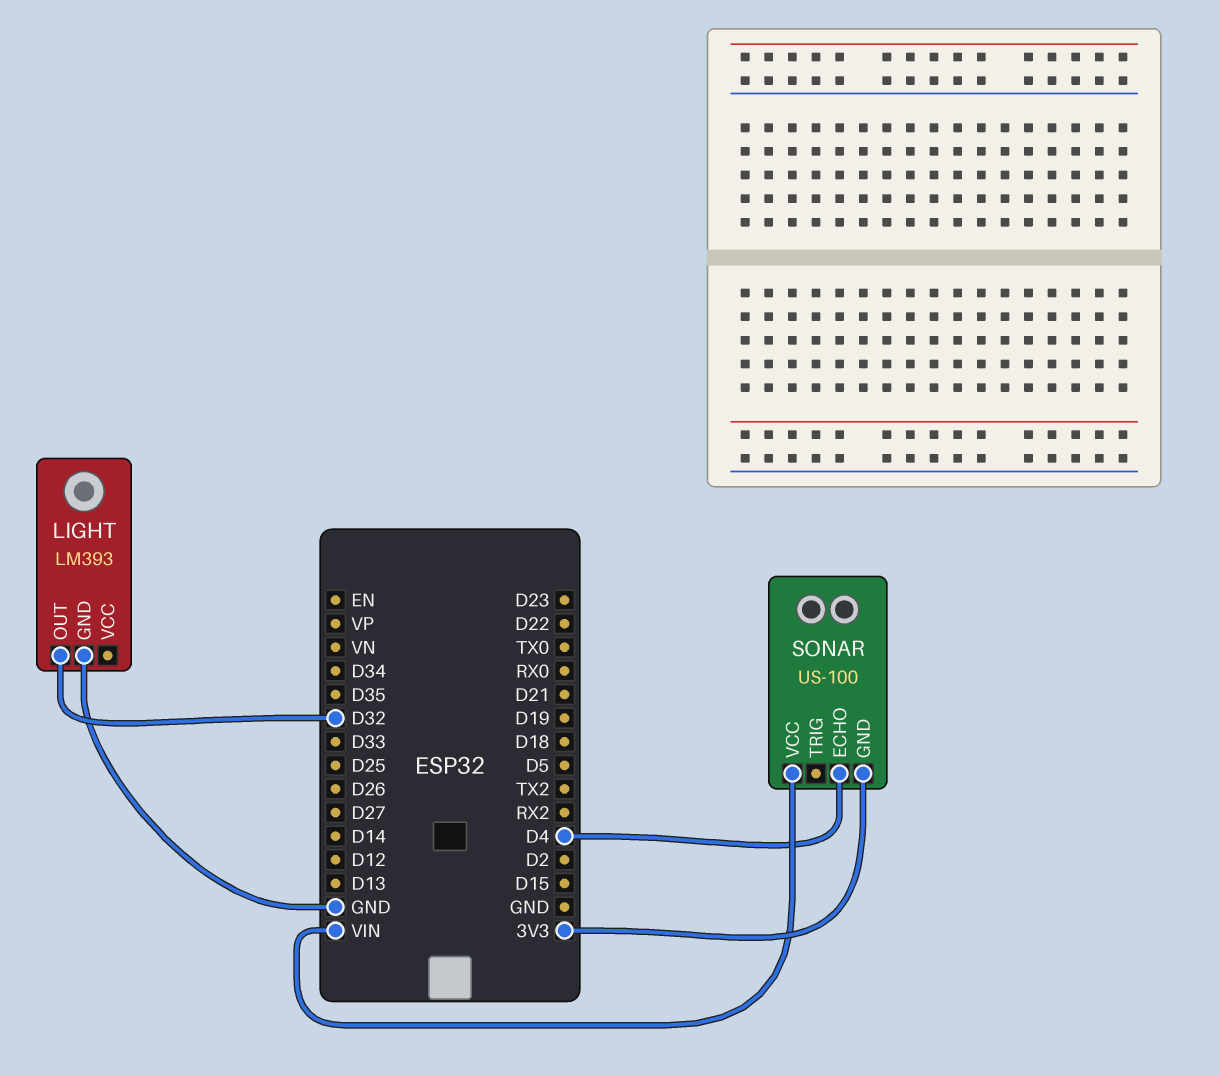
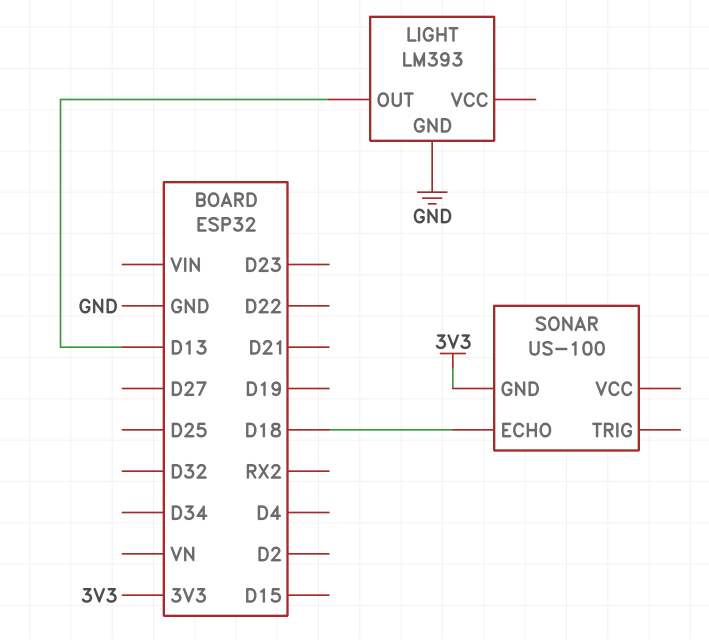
LIGHT pin OUT: D32 -> D13
SONAR pin ECHO: D4 -> D18
SONAR pin VCC: VIN -> none

